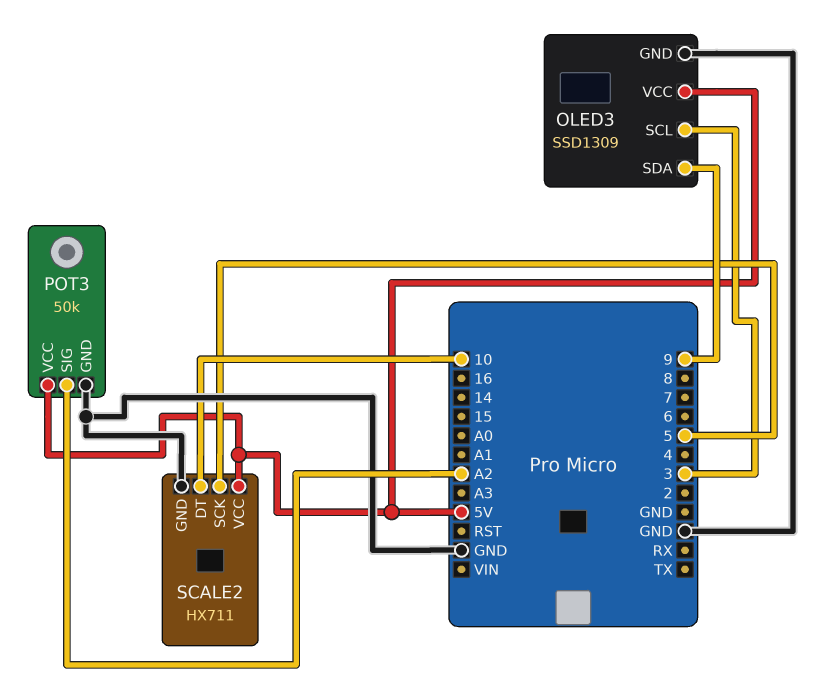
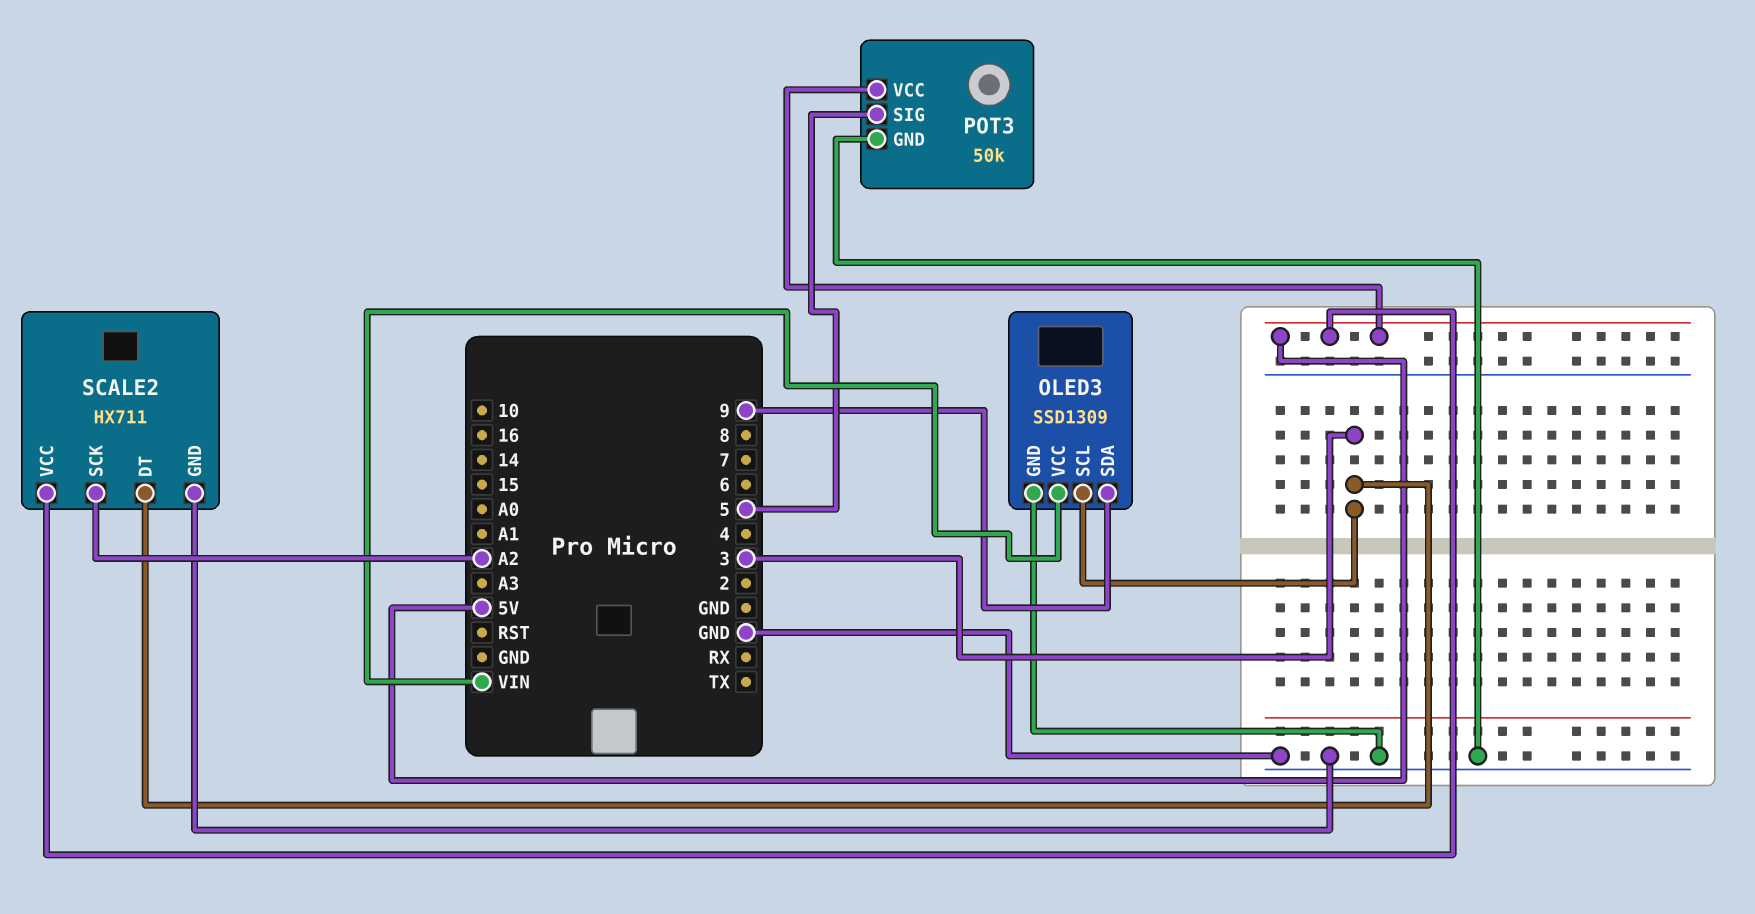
OLED3 pin VCC: 5V -> VIN
POT3 pin SIG: A2 -> 5
SCALE2 pin DT: 10 -> 3
SCALE2 pin SCK: 5 -> A2

